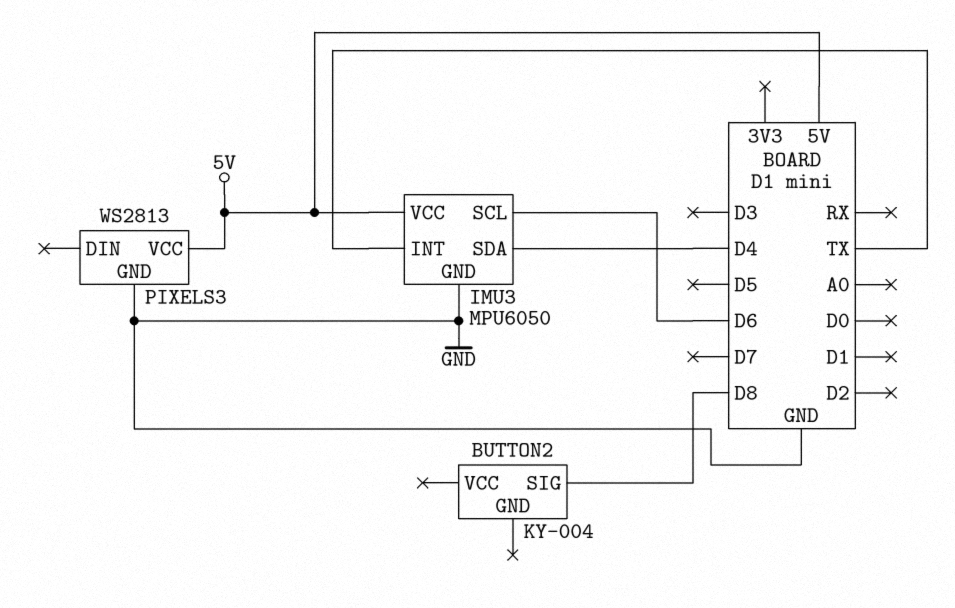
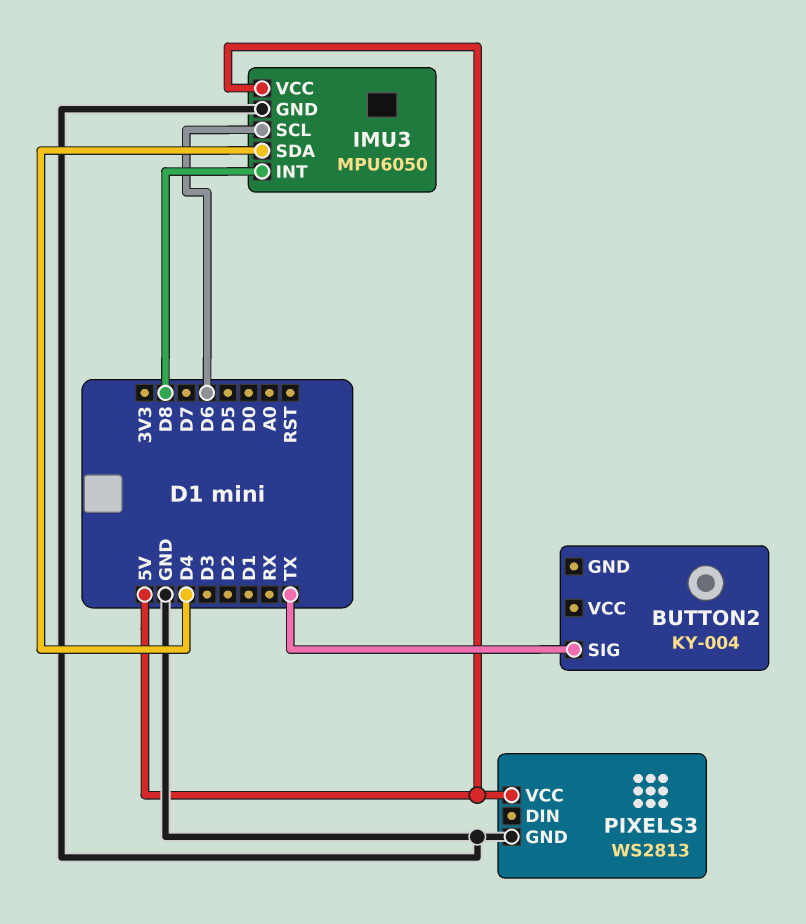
BUTTON2 pin SIG: D8 -> TX
IMU3 pin INT: TX -> D8

